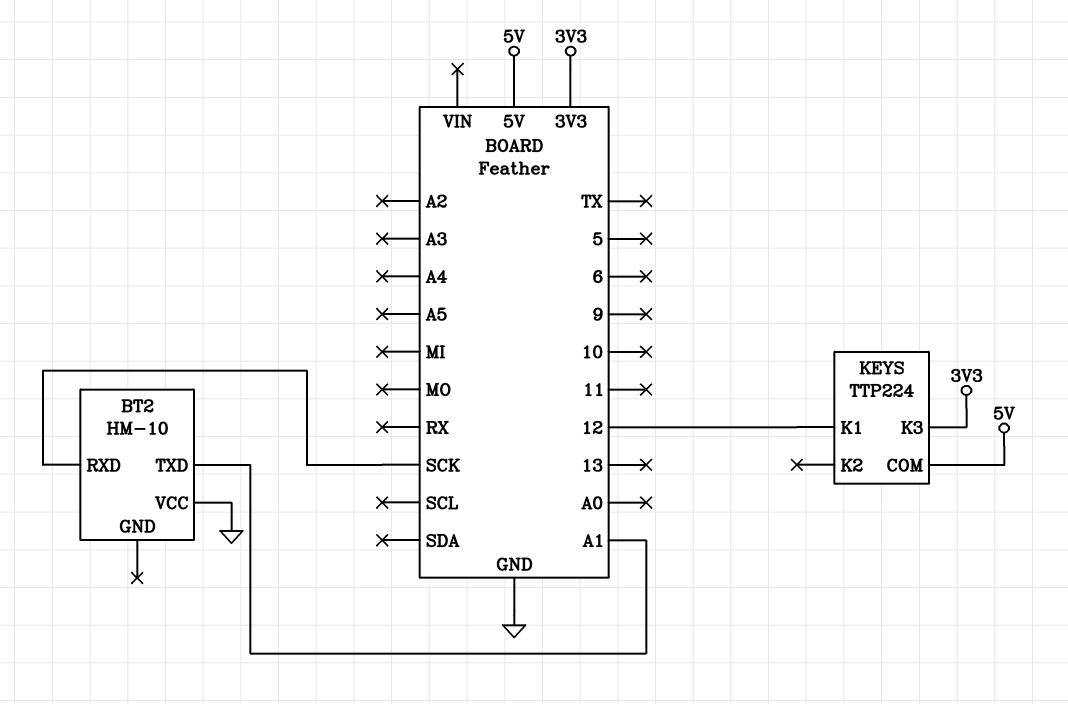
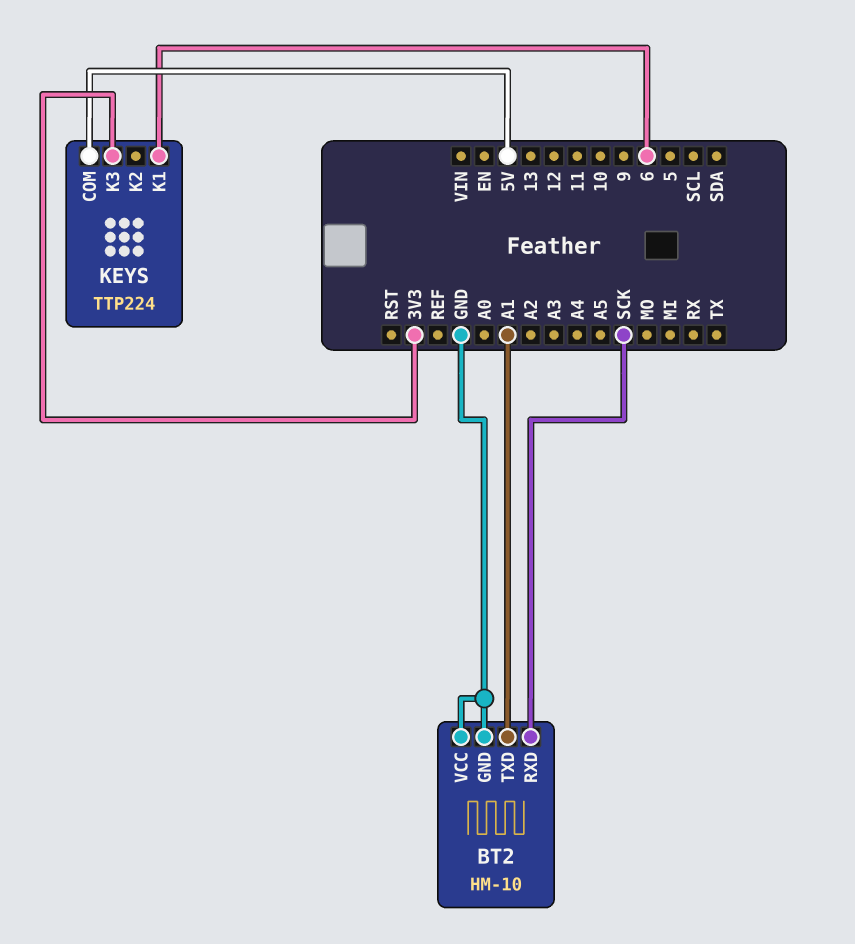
BT2 pin GND: none -> GND
KEYS pin K1: 12 -> 6

